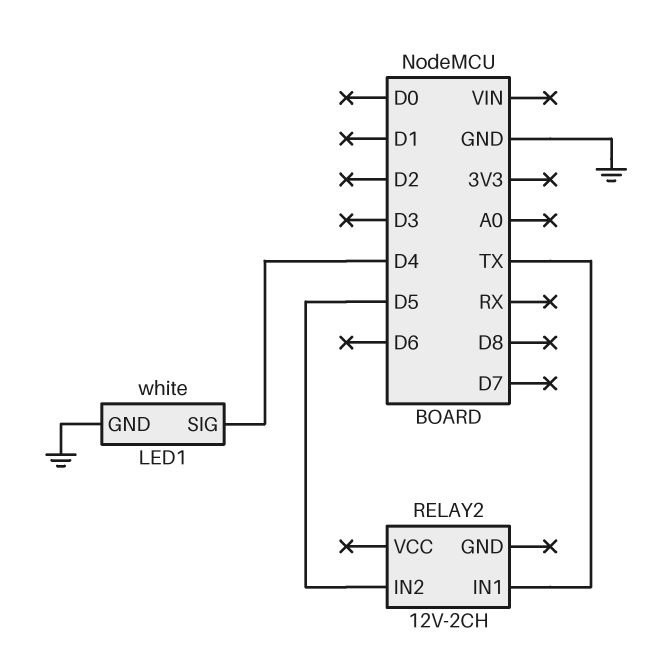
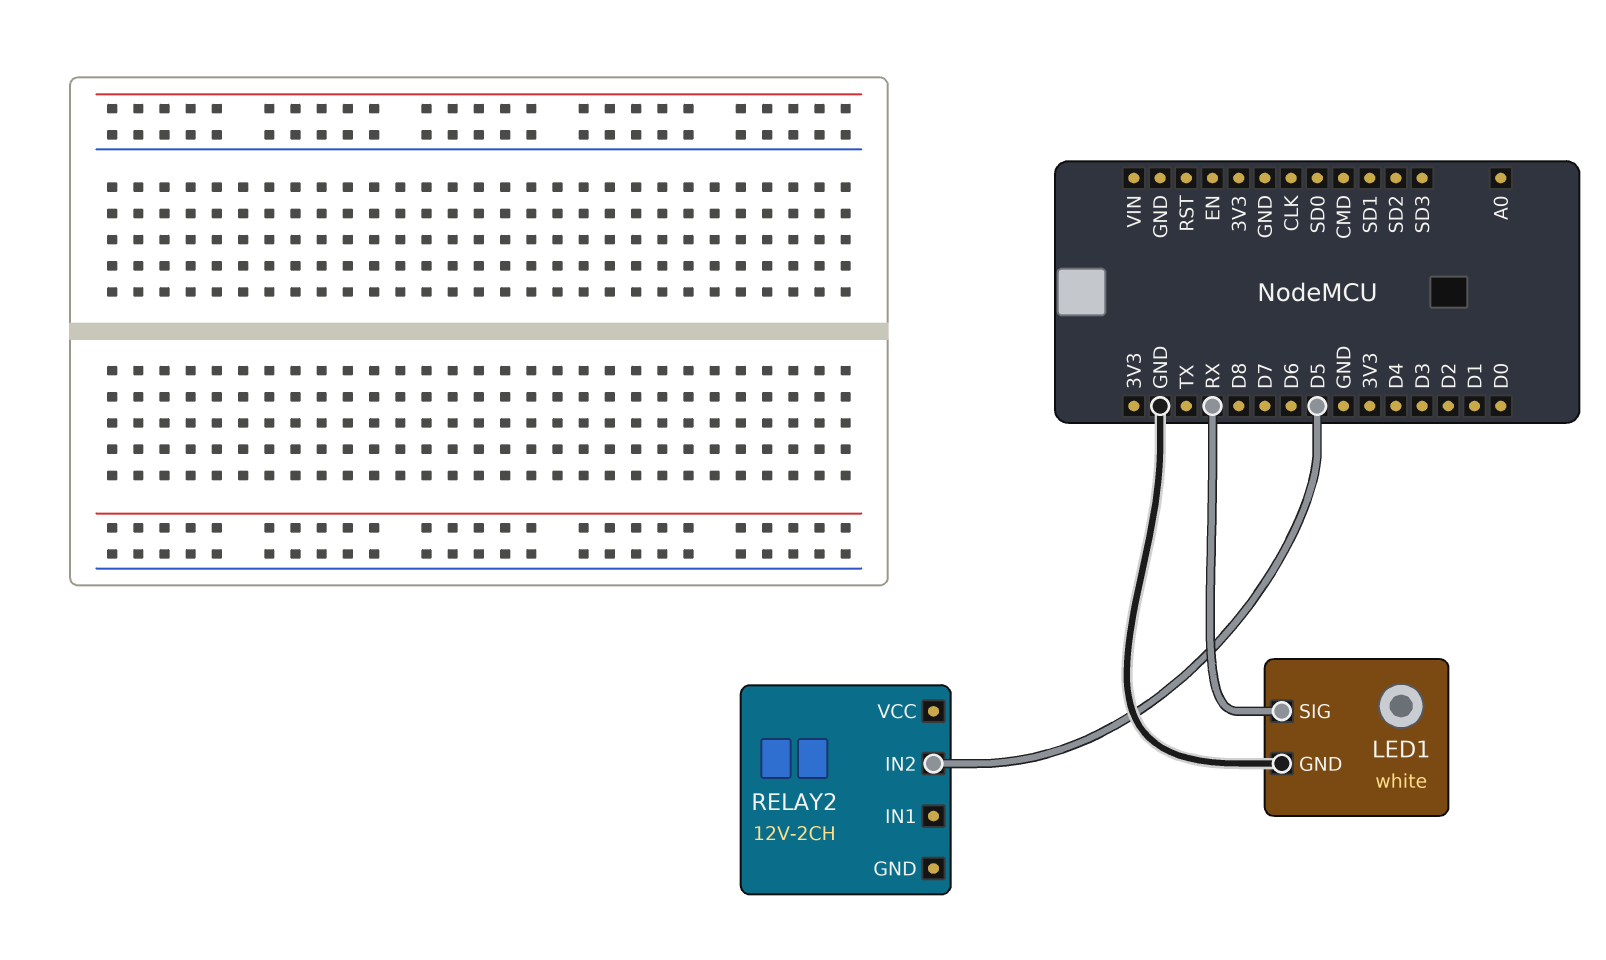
LED1 pin SIG: D4 -> RX
RELAY2 pin IN1: TX -> none

